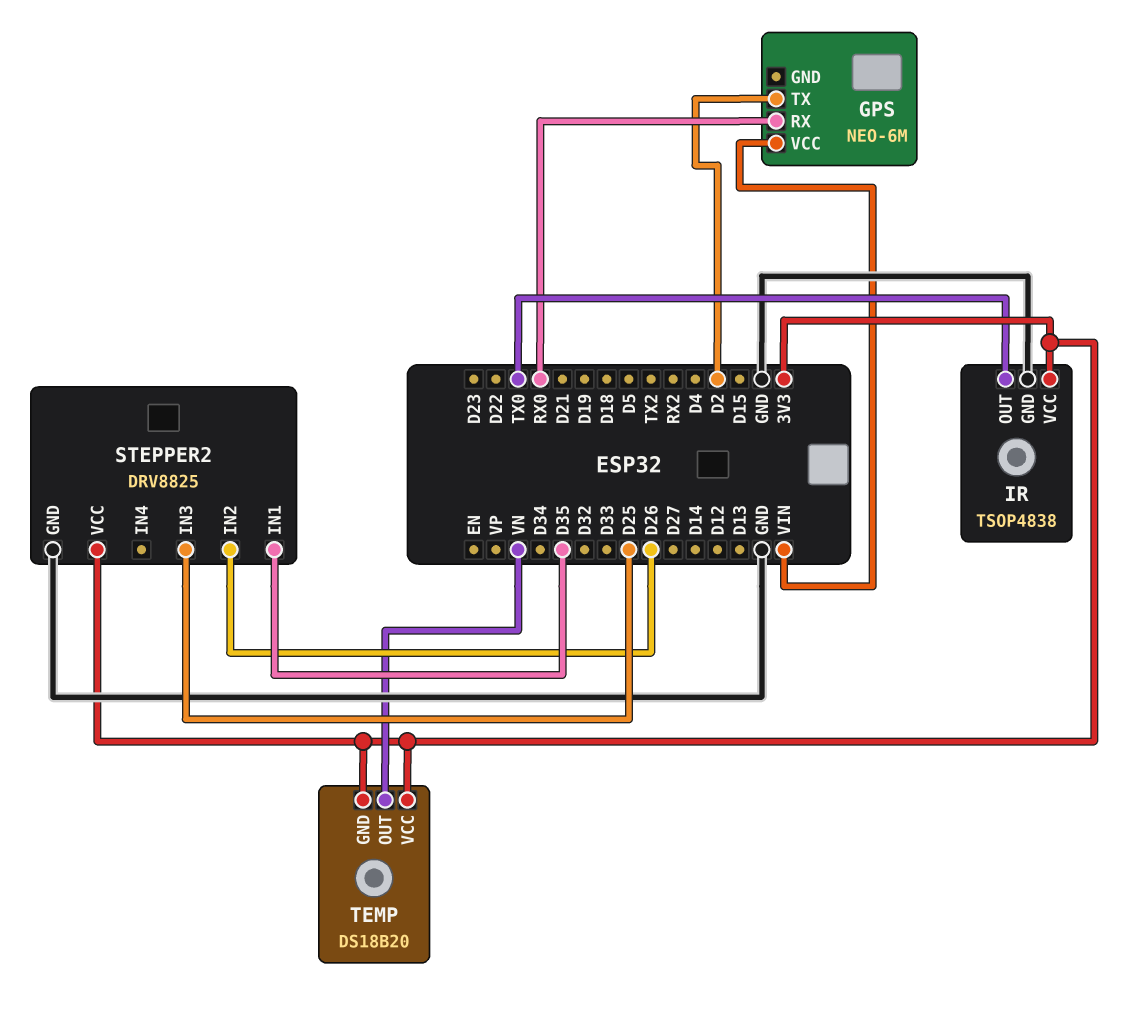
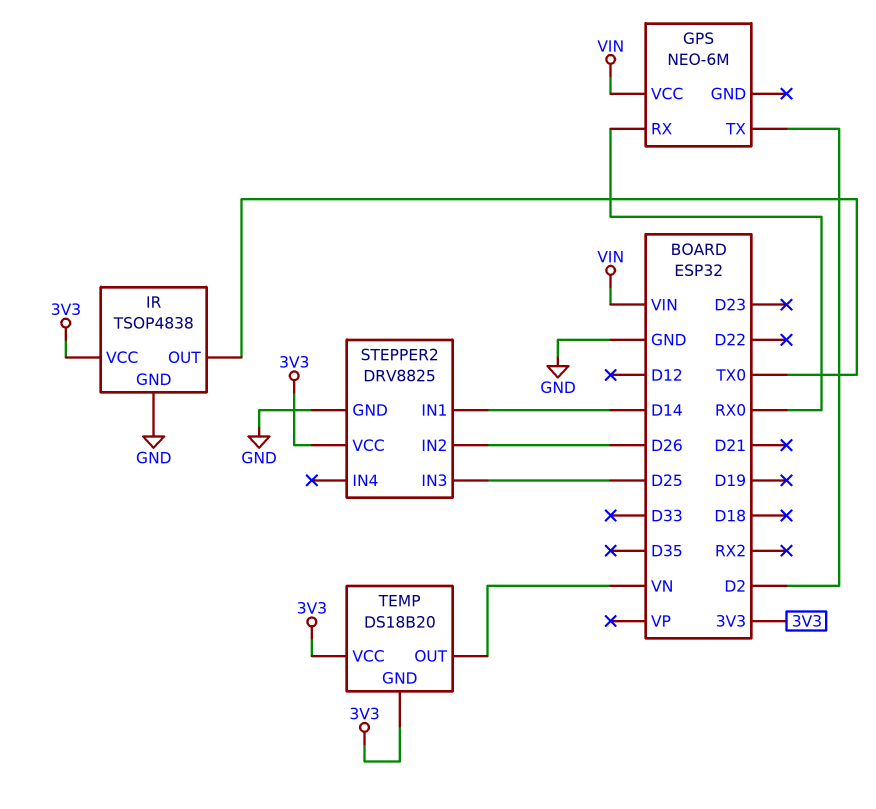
STEPPER2 pin IN1: D35 -> D14

